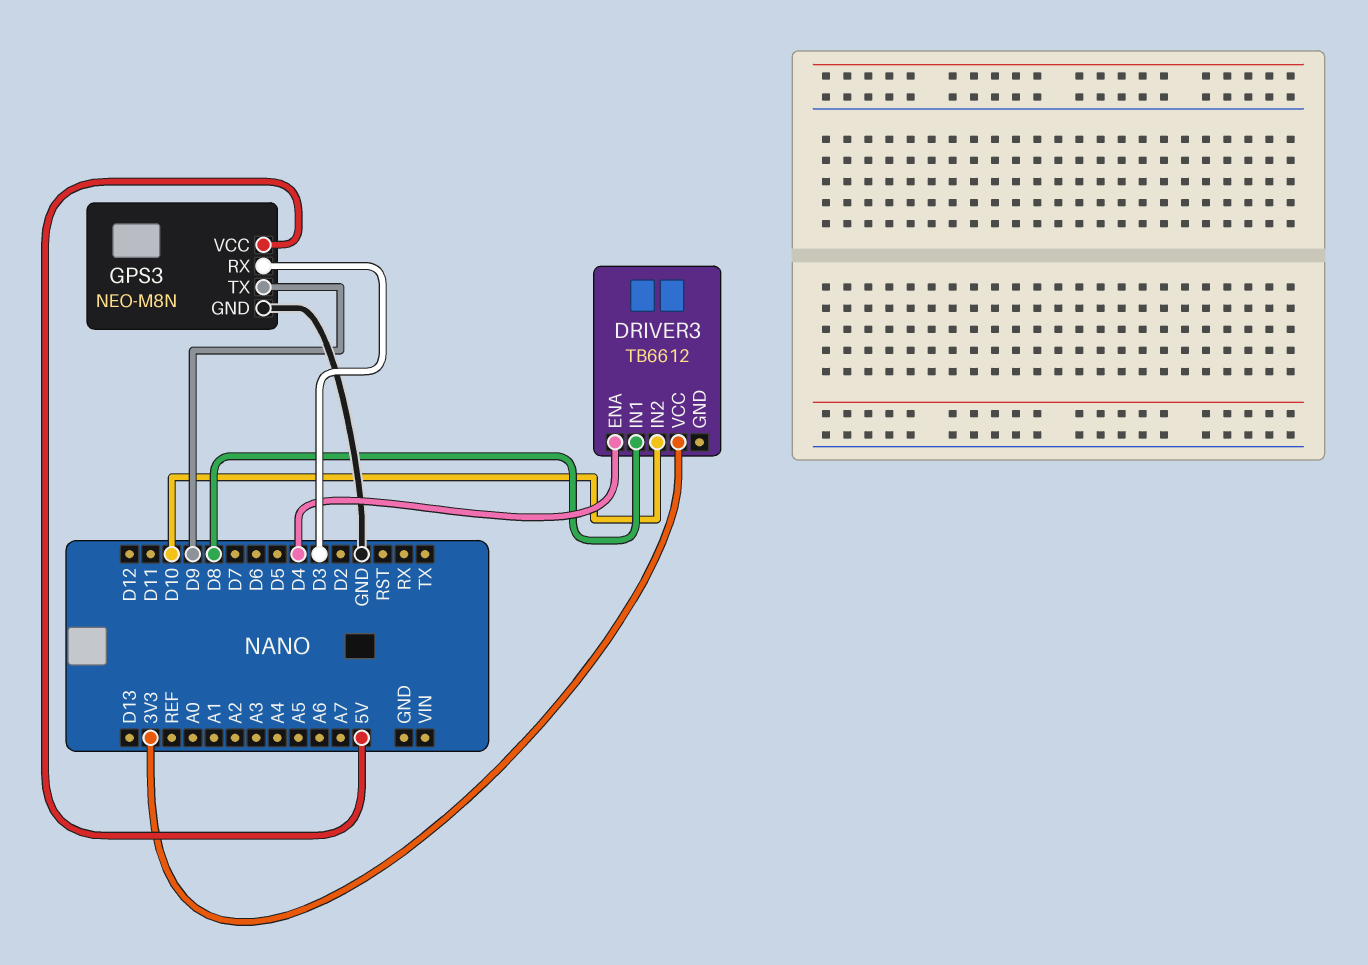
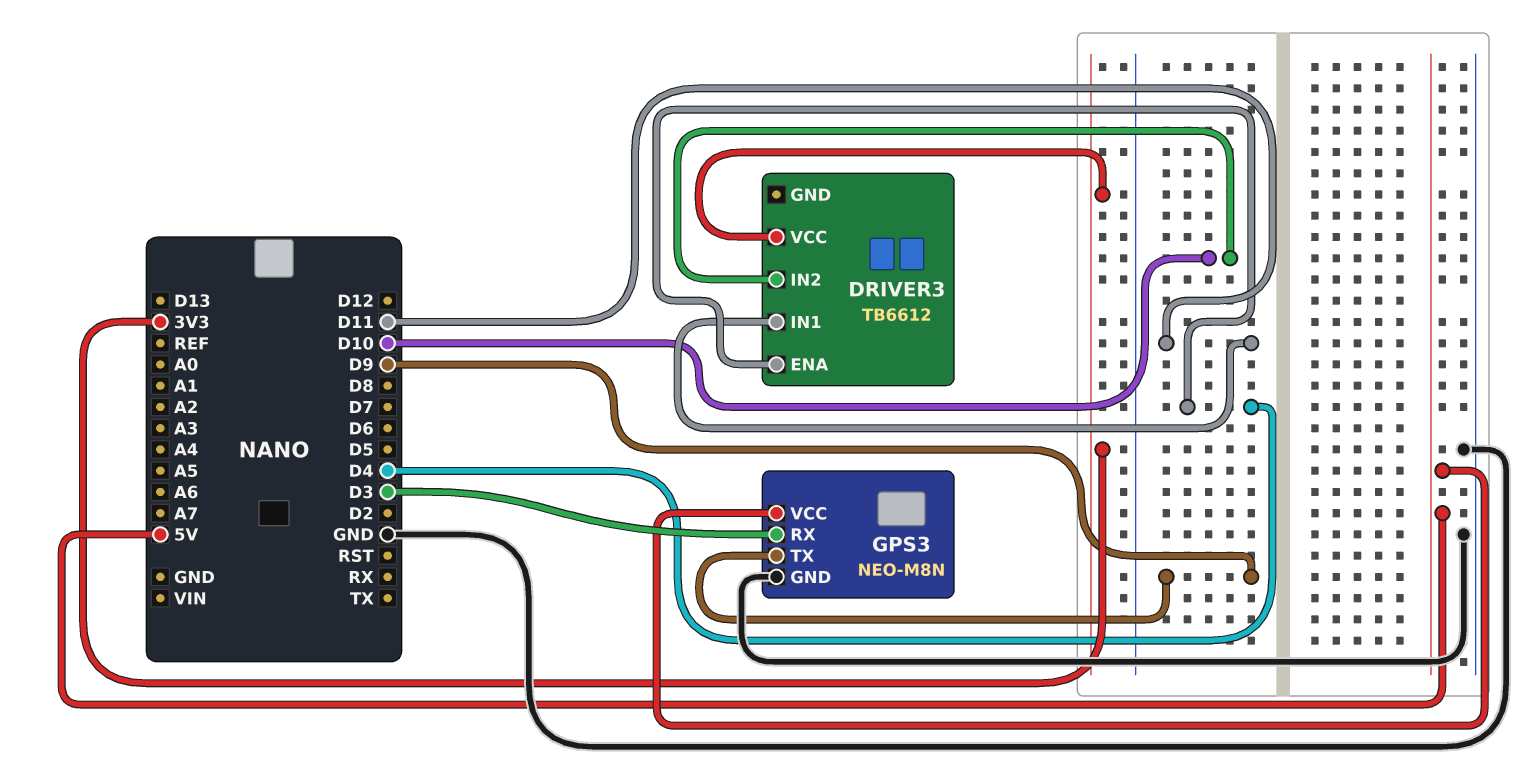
DRIVER3 pin IN1: D8 -> D11

